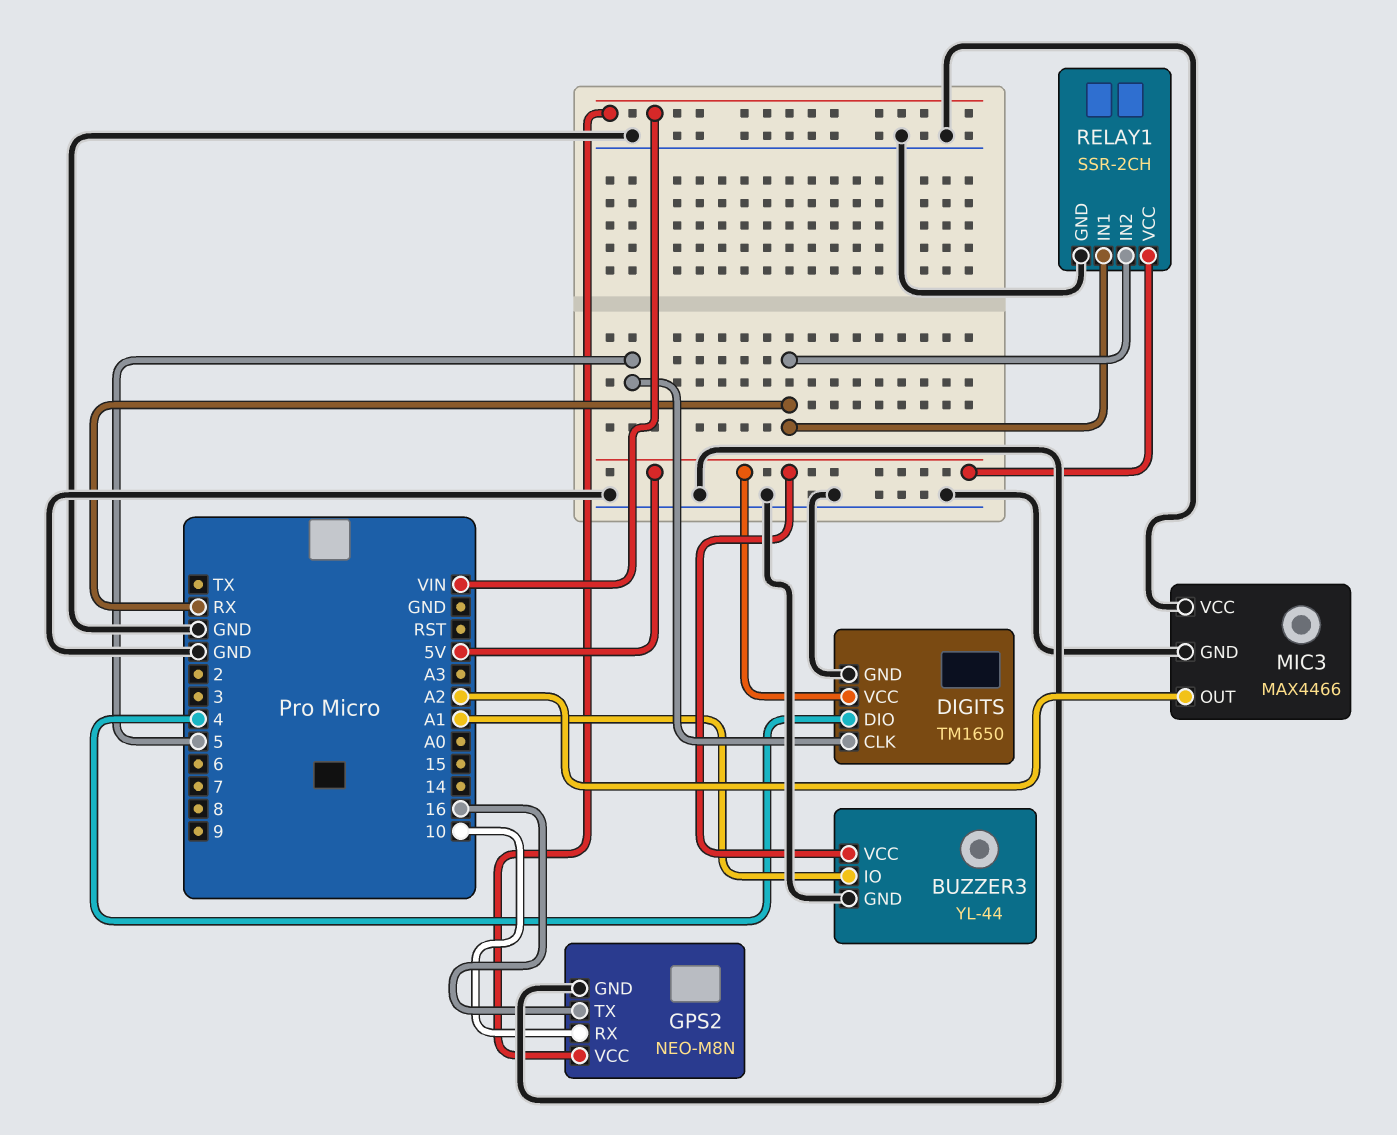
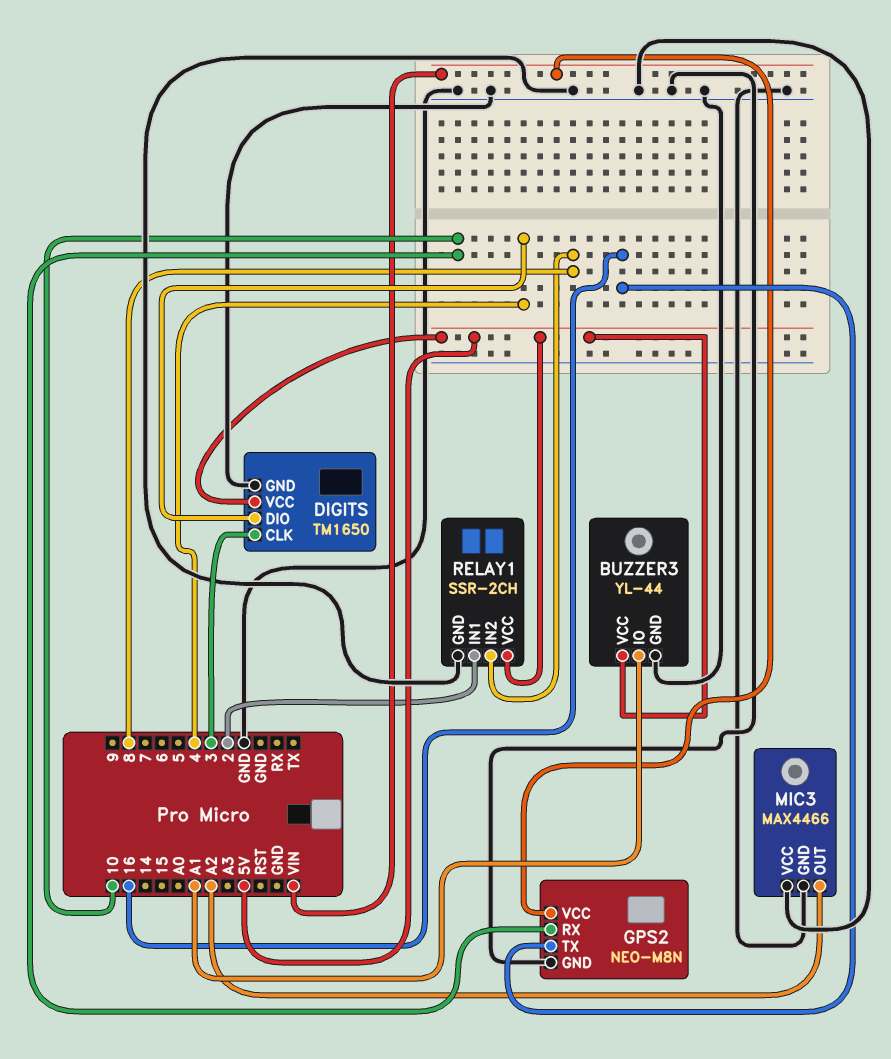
DIGITS pin CLK: 5 -> 3
RELAY1 pin IN1: RX -> 2
RELAY1 pin IN2: RX -> 8

